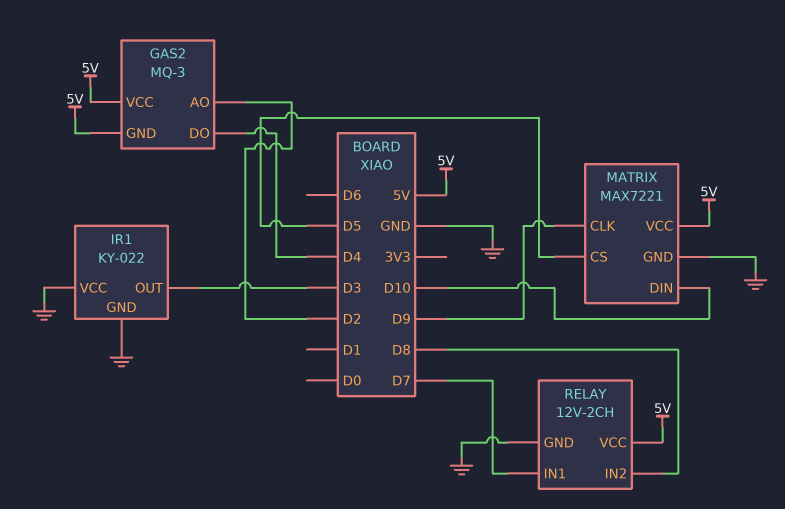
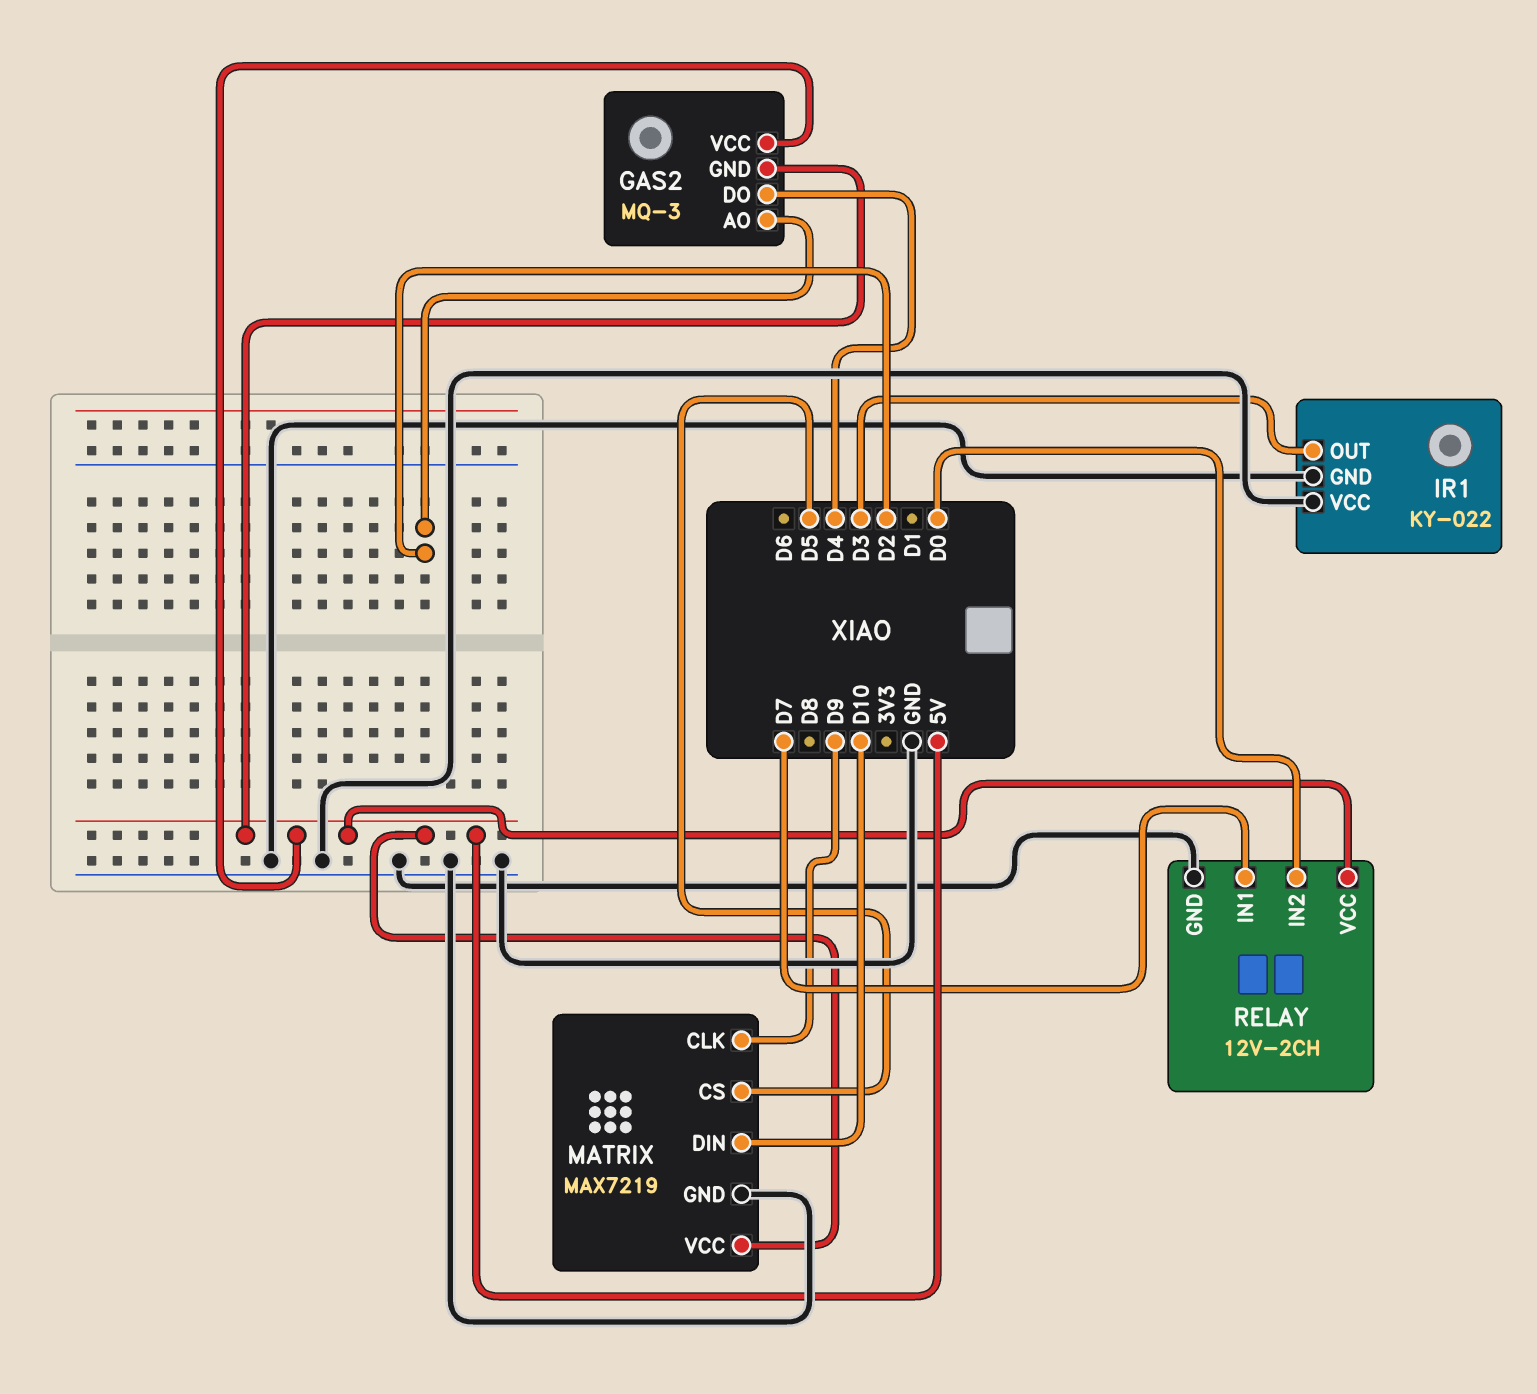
MATRIX: MAX7221 -> MAX7219
RELAY pin IN2: D8 -> D0

